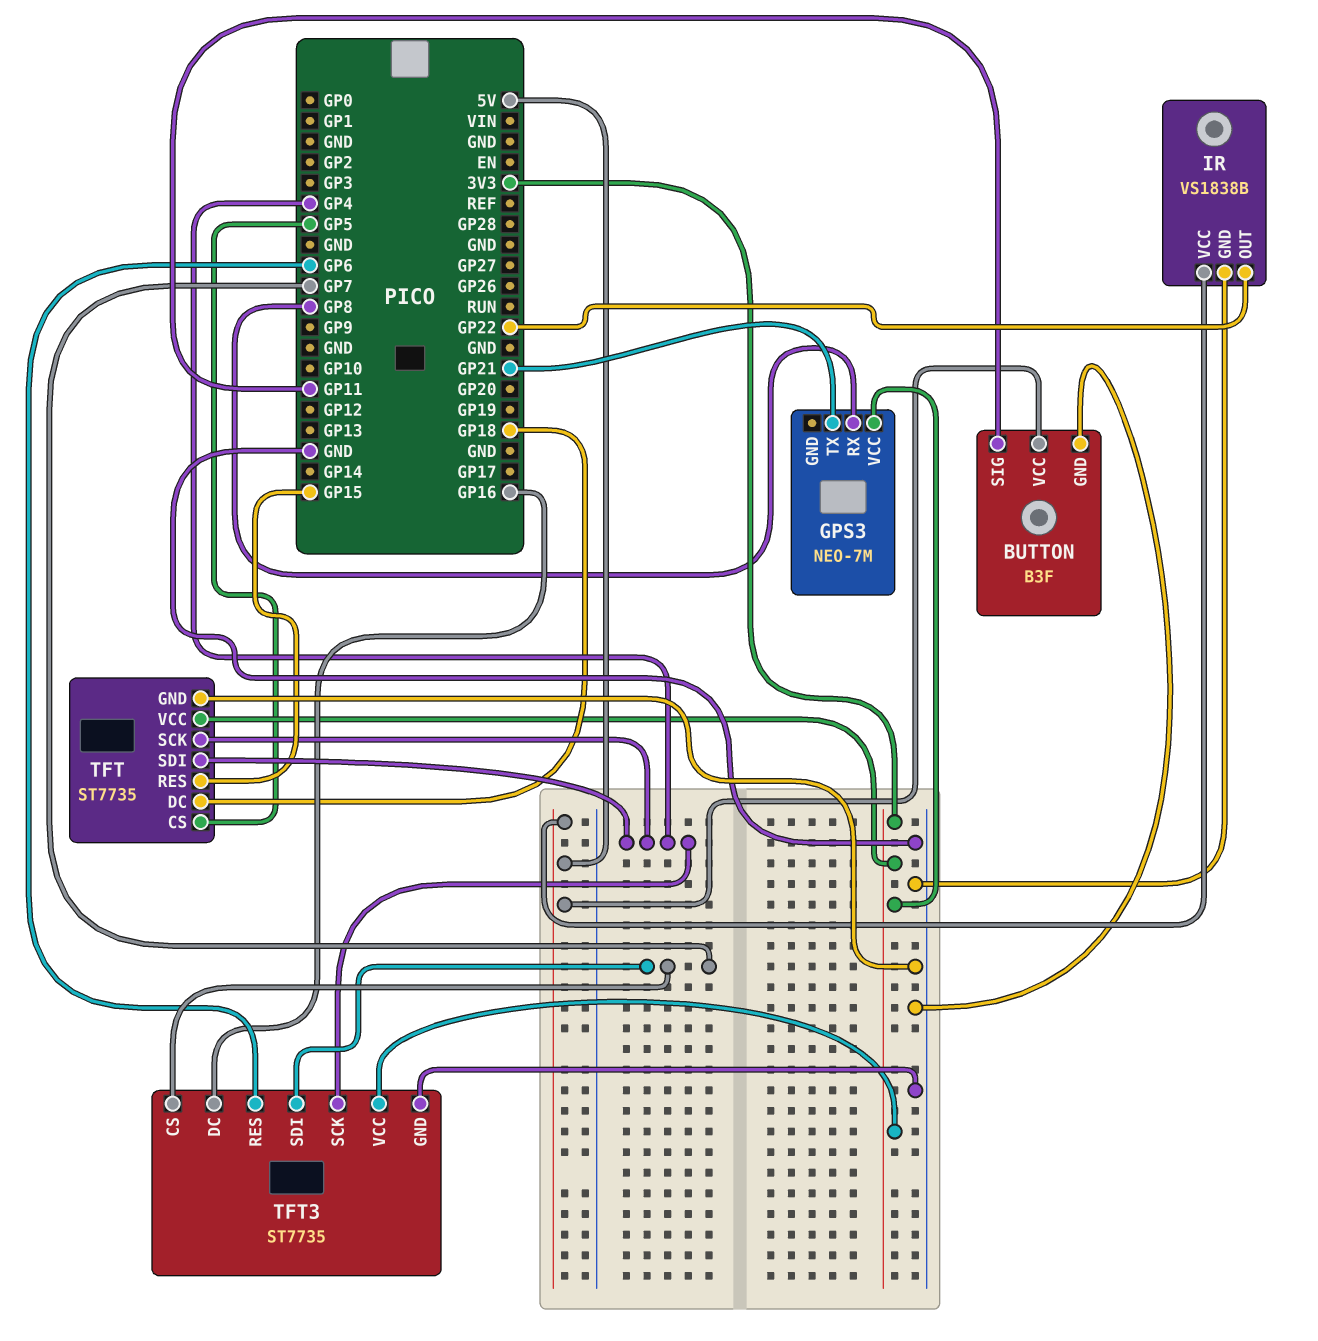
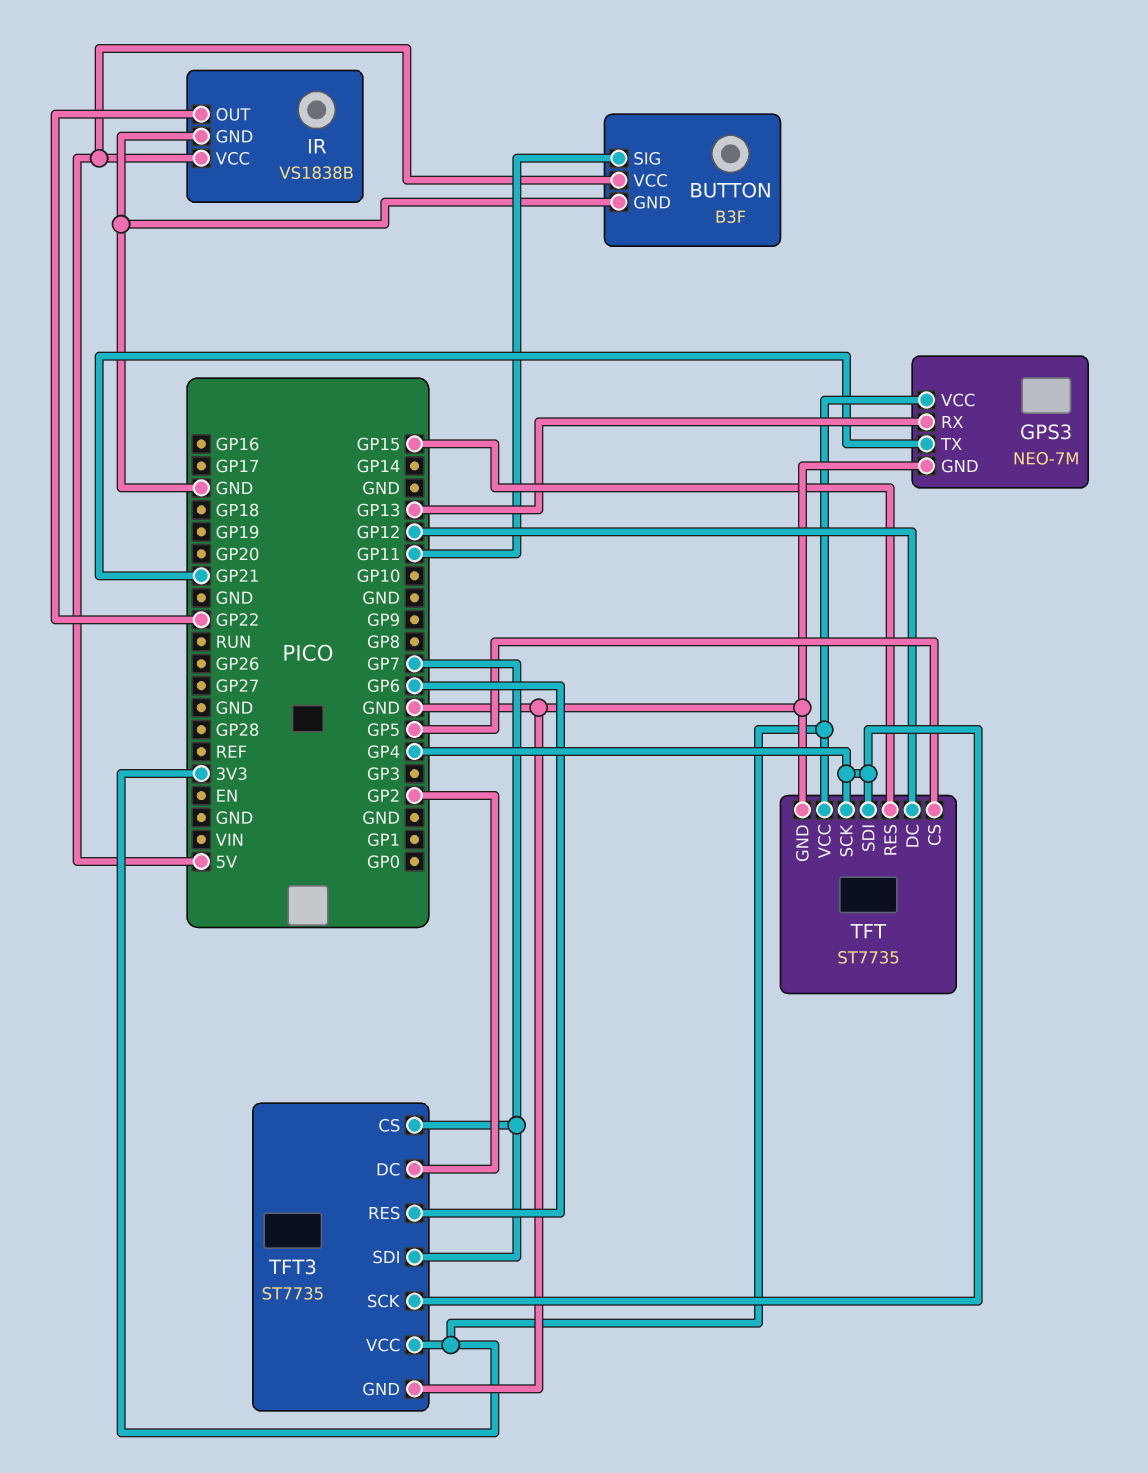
GPS3 pin GND: none -> GND
GPS3 pin RX: GP8 -> GP13
TFT pin DC: GP18 -> GP12
TFT3 pin DC: GP16 -> GP2

